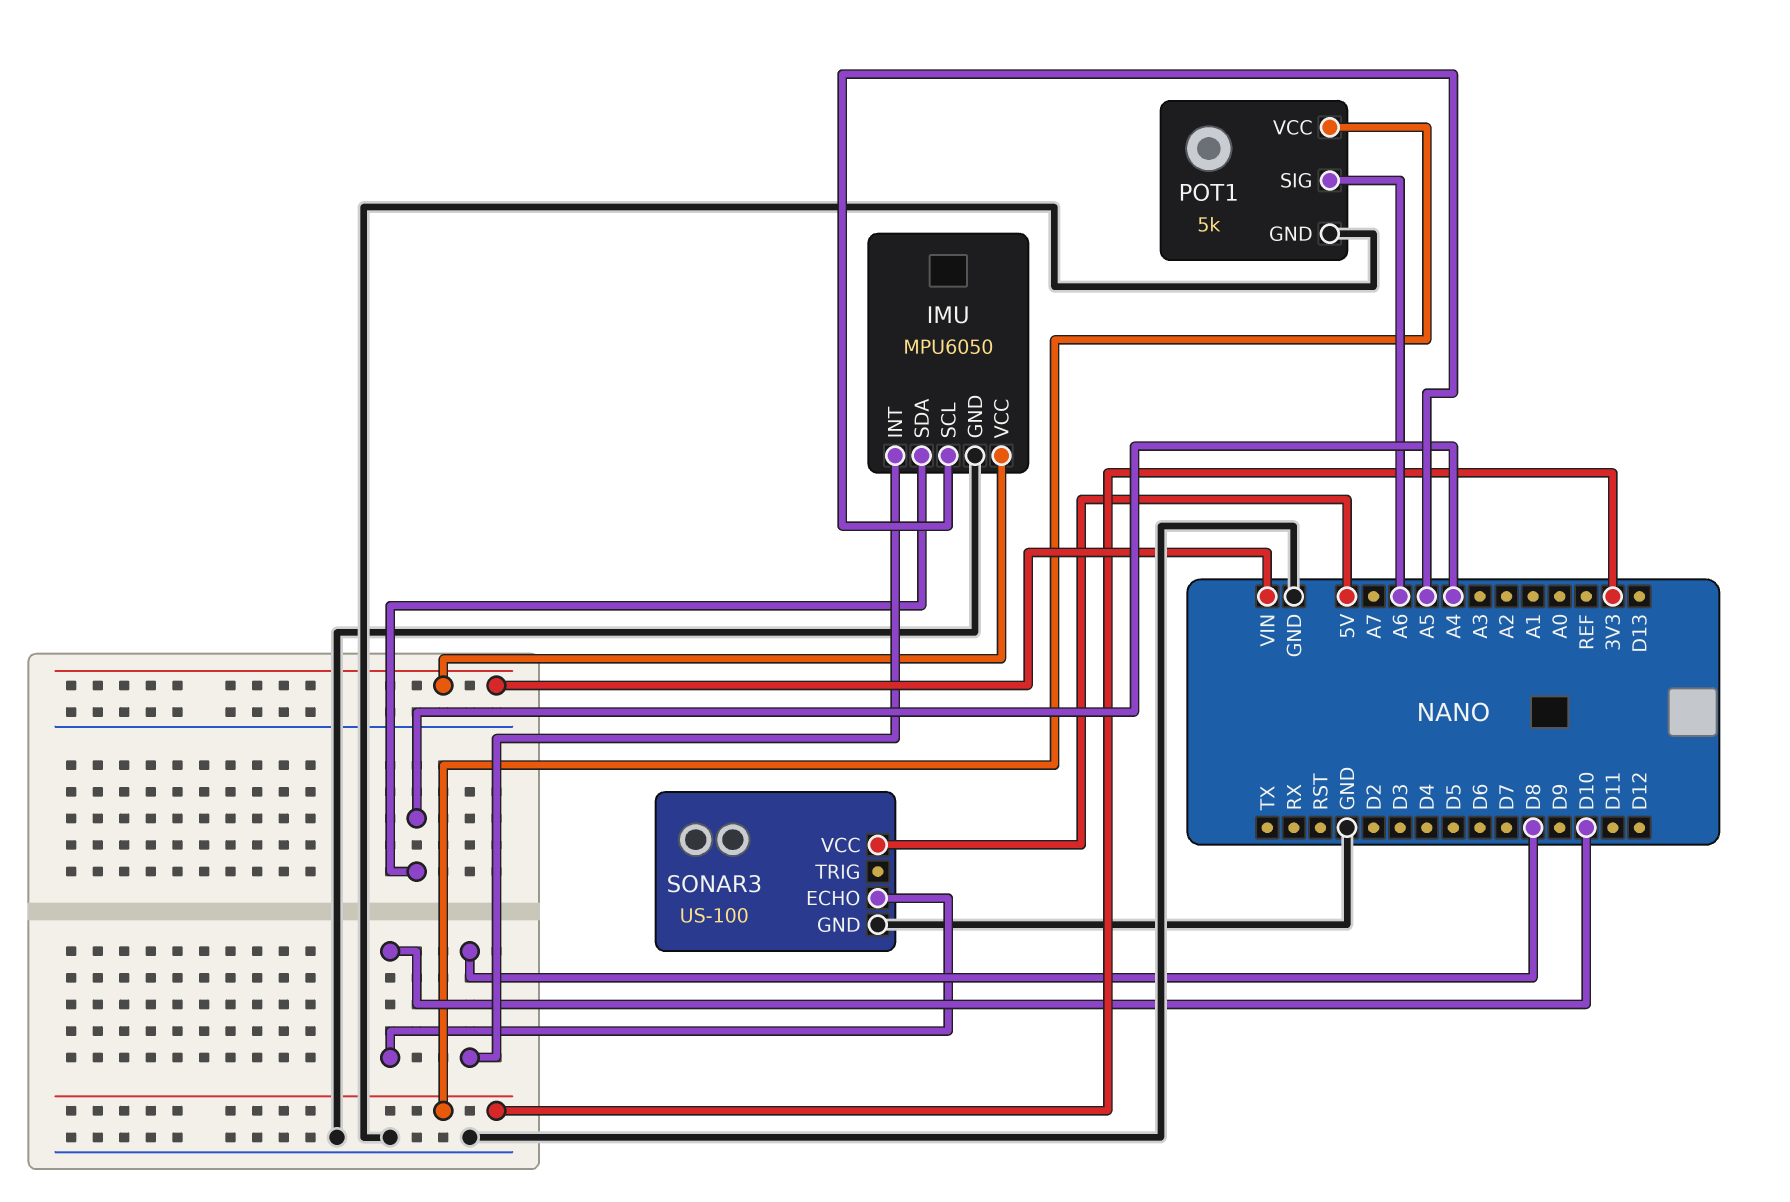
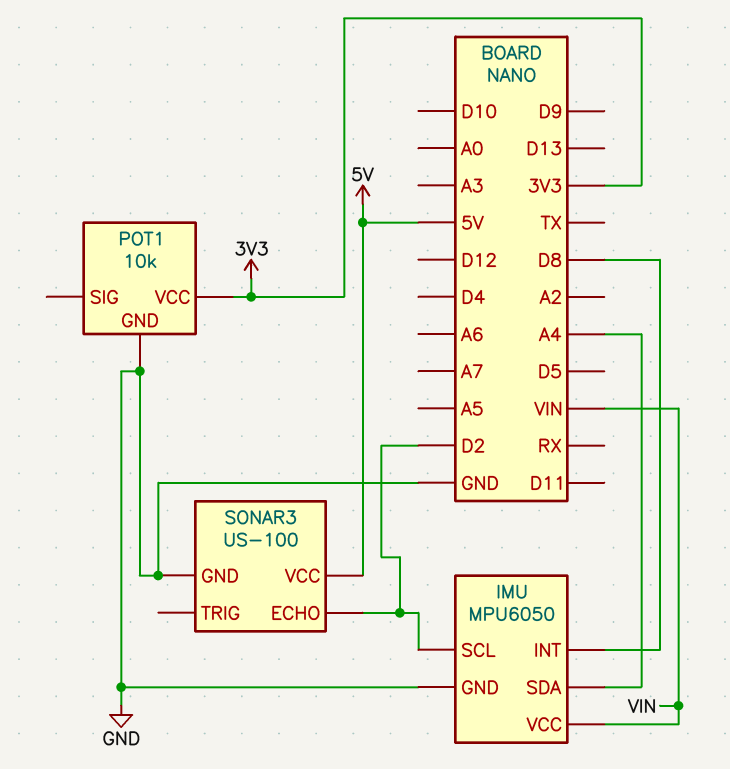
IMU pin SCL: A5 -> D2
POT1: 5k -> 10k
POT1 pin SIG: A6 -> none
SONAR3 pin ECHO: D10 -> D2

